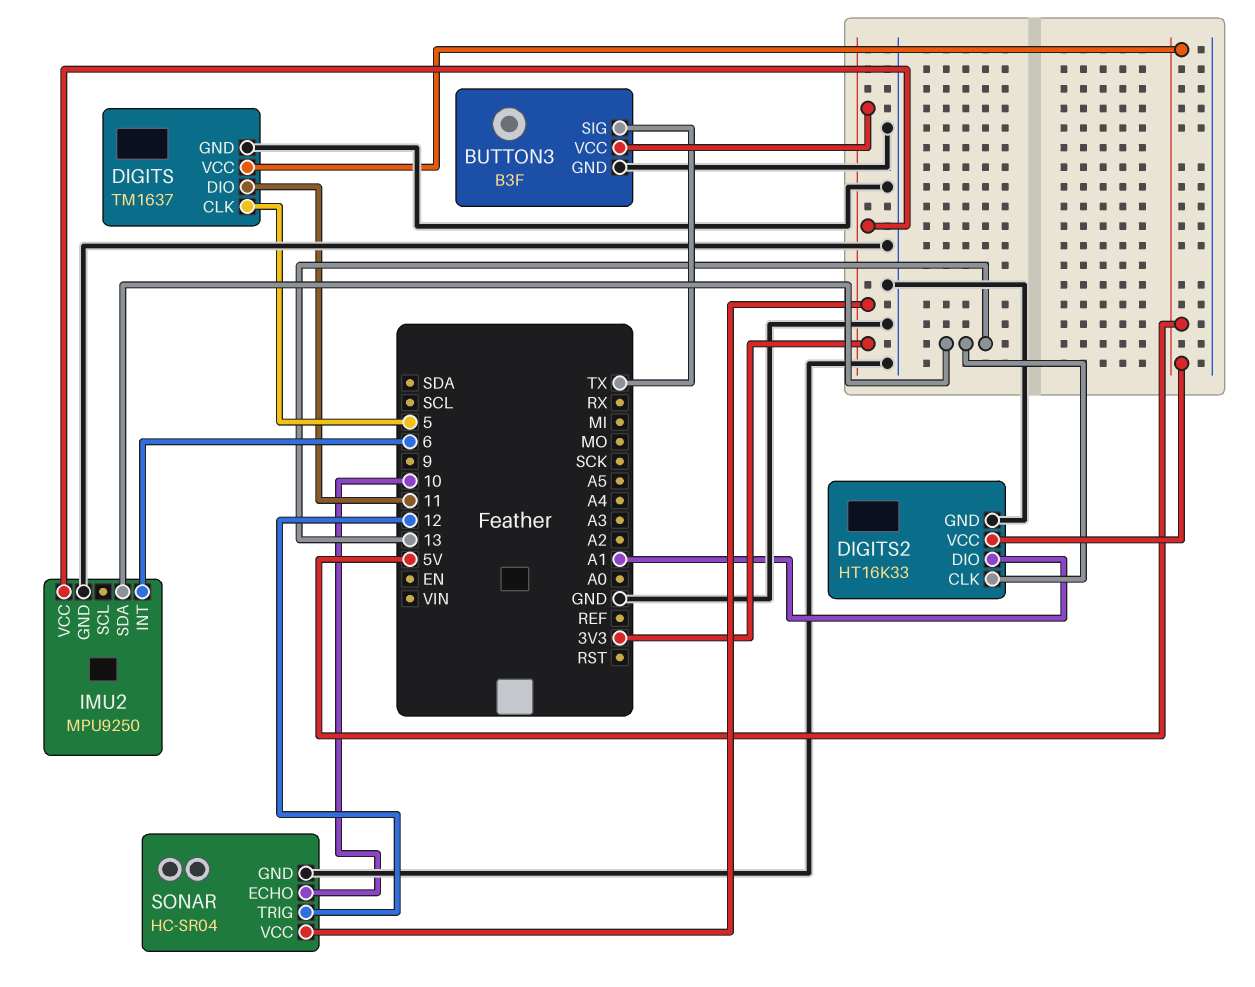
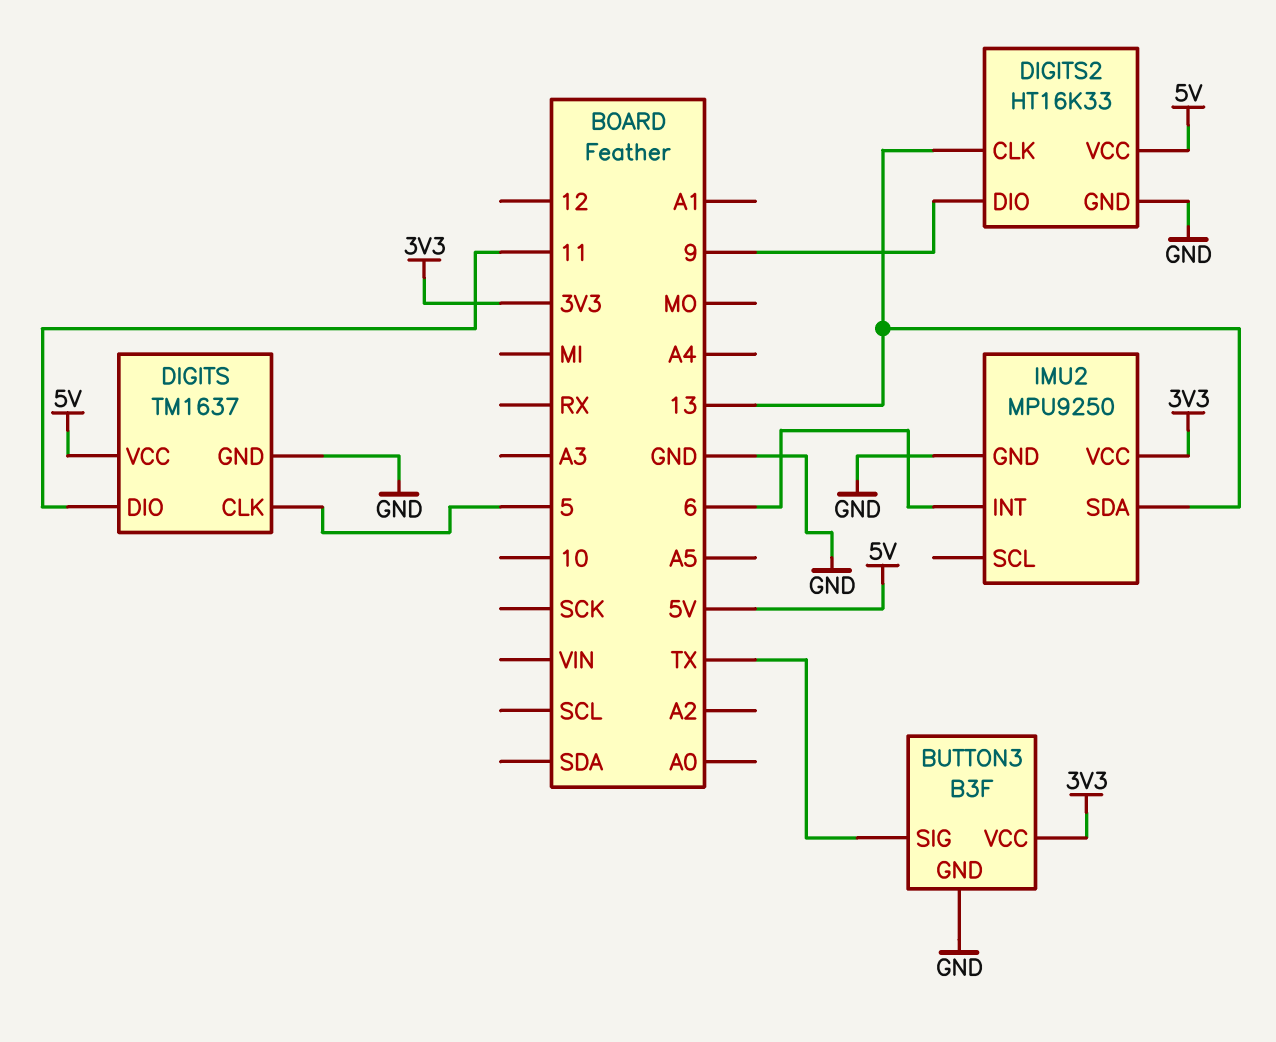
DIGITS2 pin DIO: A1 -> 9
SONAR: HC-SR04 -> none
SONAR pin ECHO: 10 -> none
SONAR pin GND: GND -> none
SONAR pin TRIG: 12 -> none
SONAR pin VCC: 3V3 -> none

